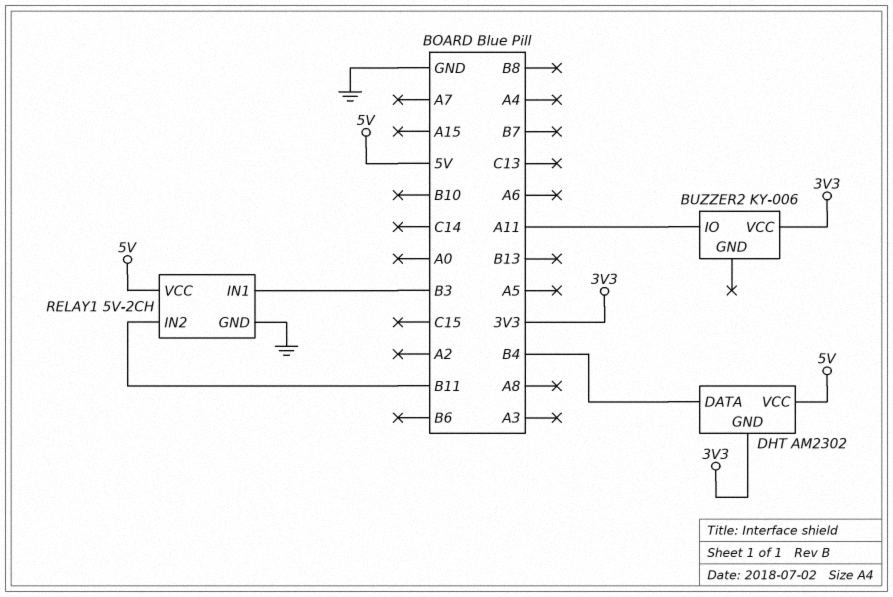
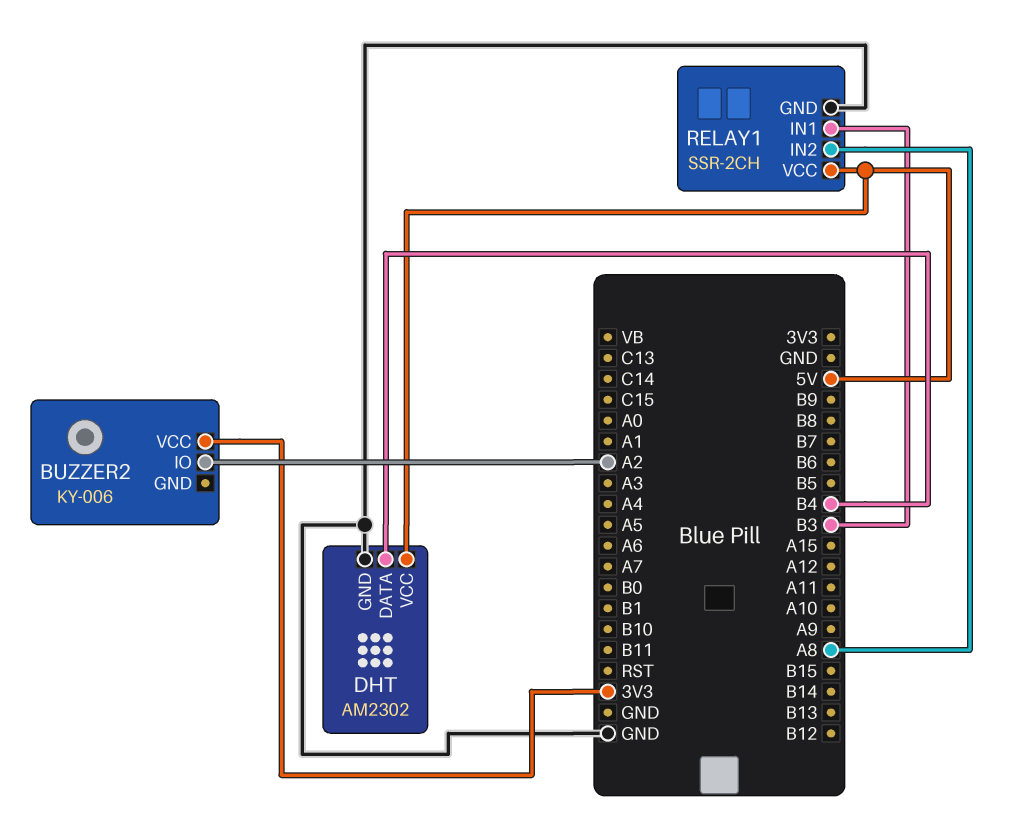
BUZZER2 pin IO: A11 -> A2
DHT pin GND: 3V3 -> GND
RELAY1: 5V-2CH -> SSR-2CH
RELAY1 pin IN2: B11 -> A8

